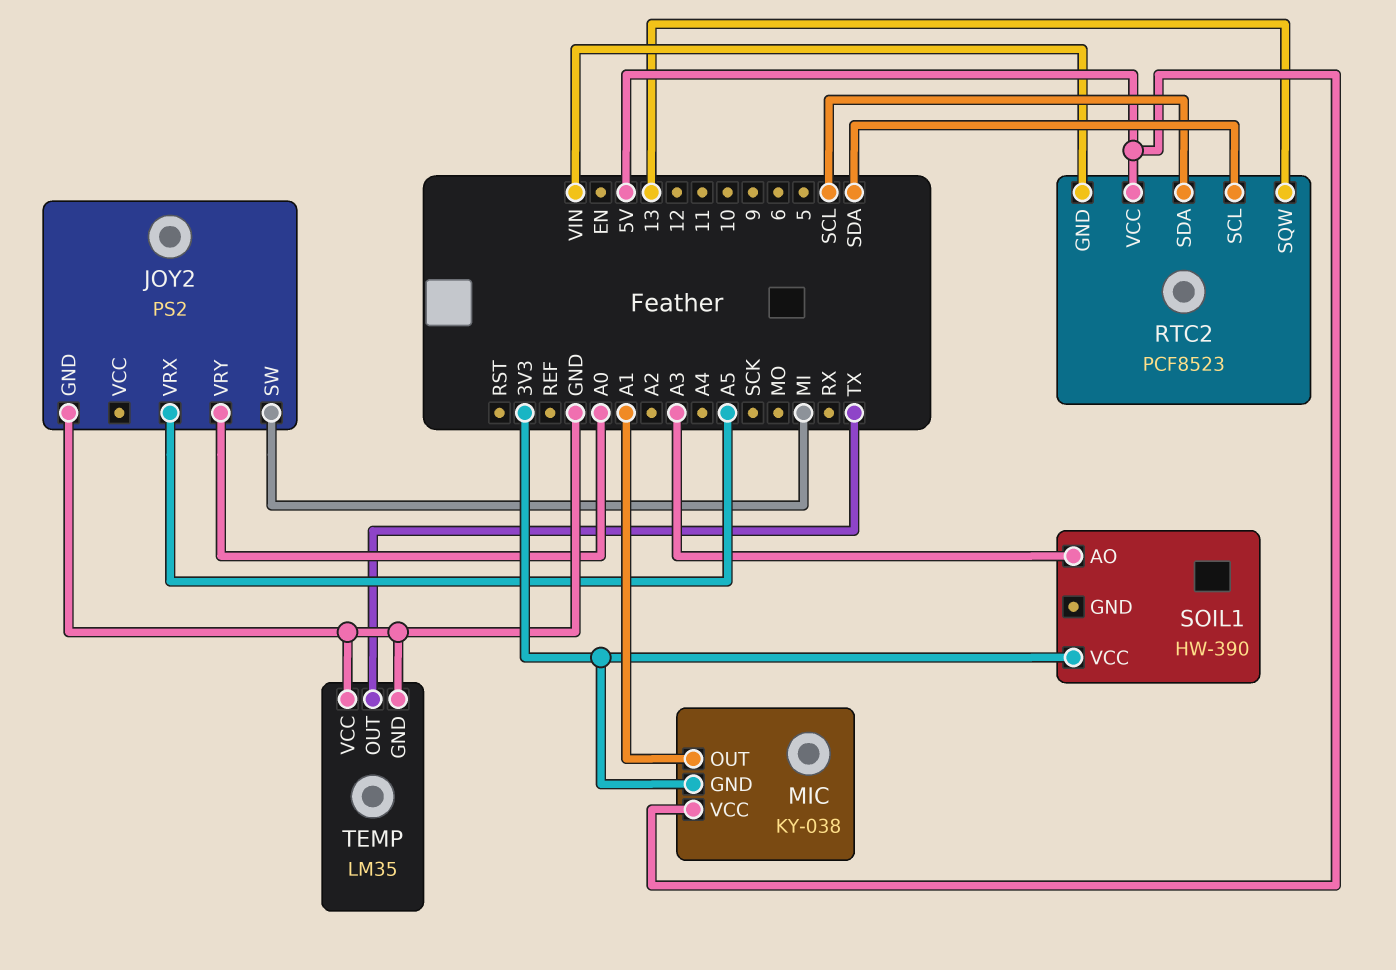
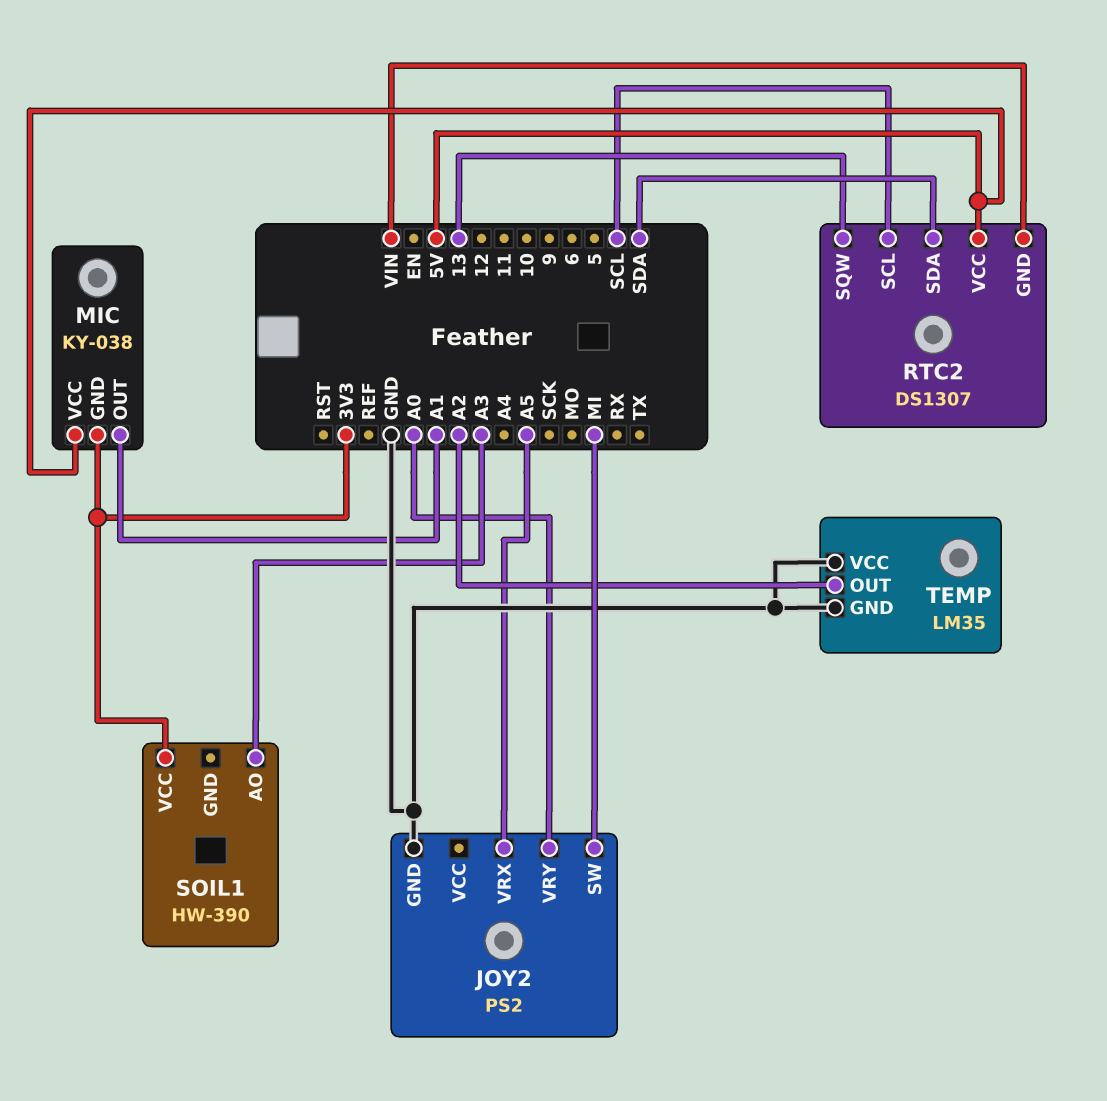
RTC2: PCF8523 -> DS1307
RTC2 pin SCL: SDA -> SCL
RTC2 pin SDA: SCL -> SDA
TEMP pin OUT: TX -> A2

